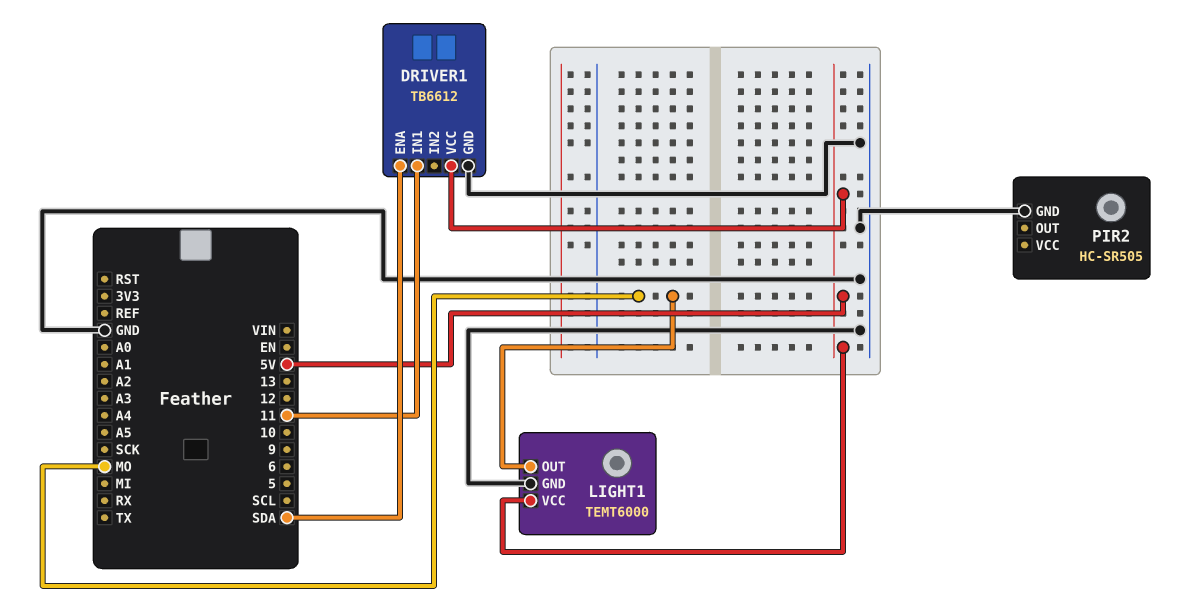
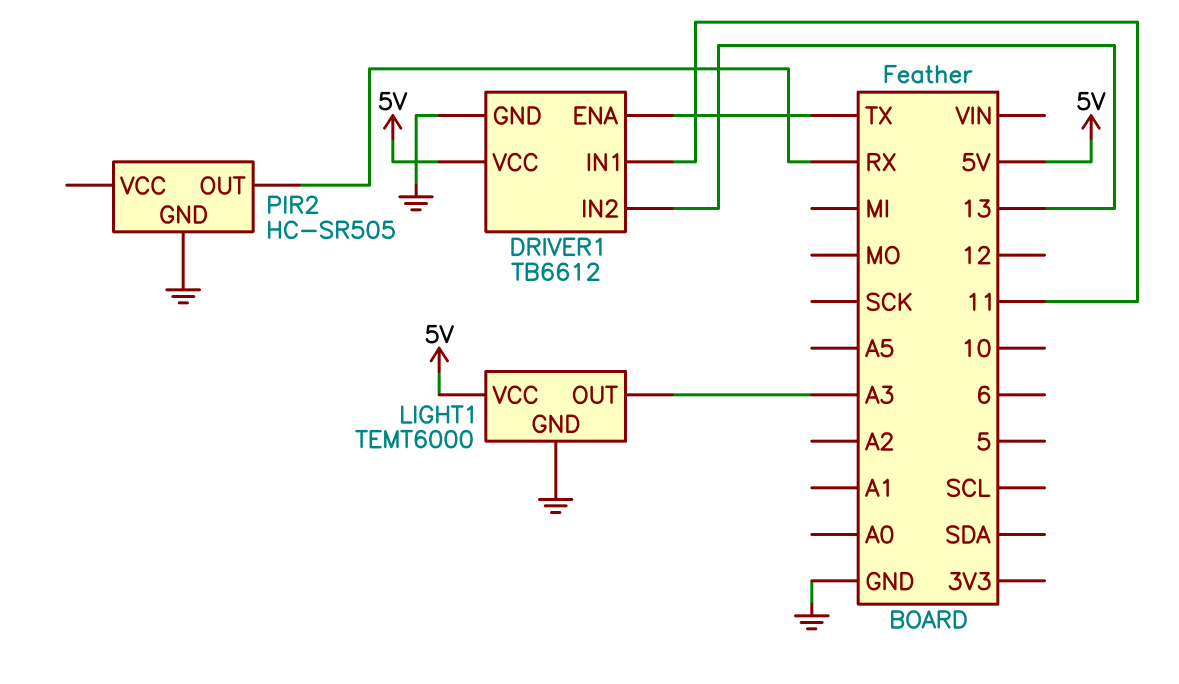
DRIVER1 pin ENA: SDA -> TX
DRIVER1 pin IN2: none -> 13
LIGHT1 pin OUT: MO -> A3
PIR2 pin OUT: none -> RX

